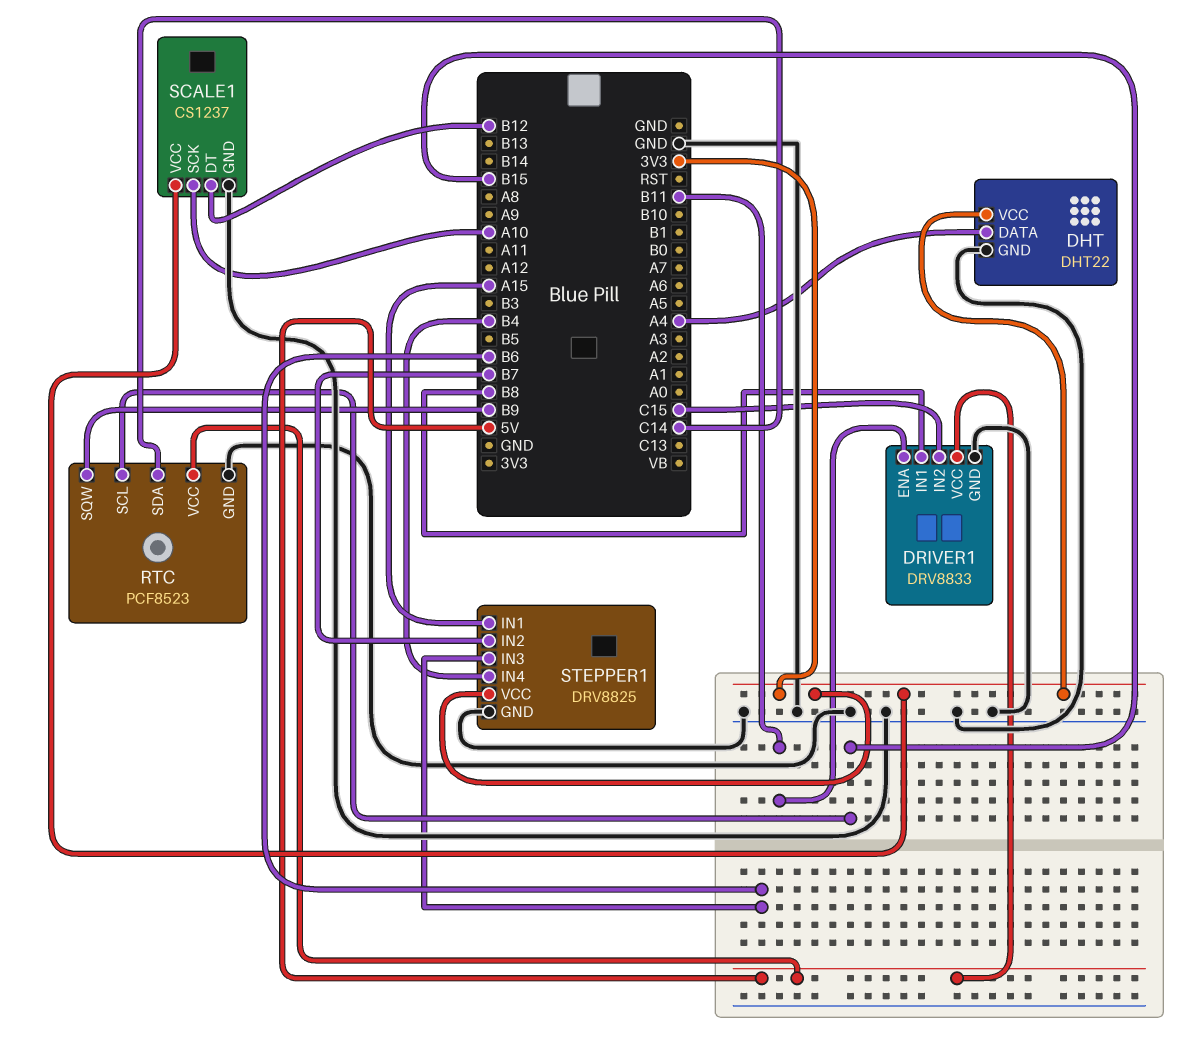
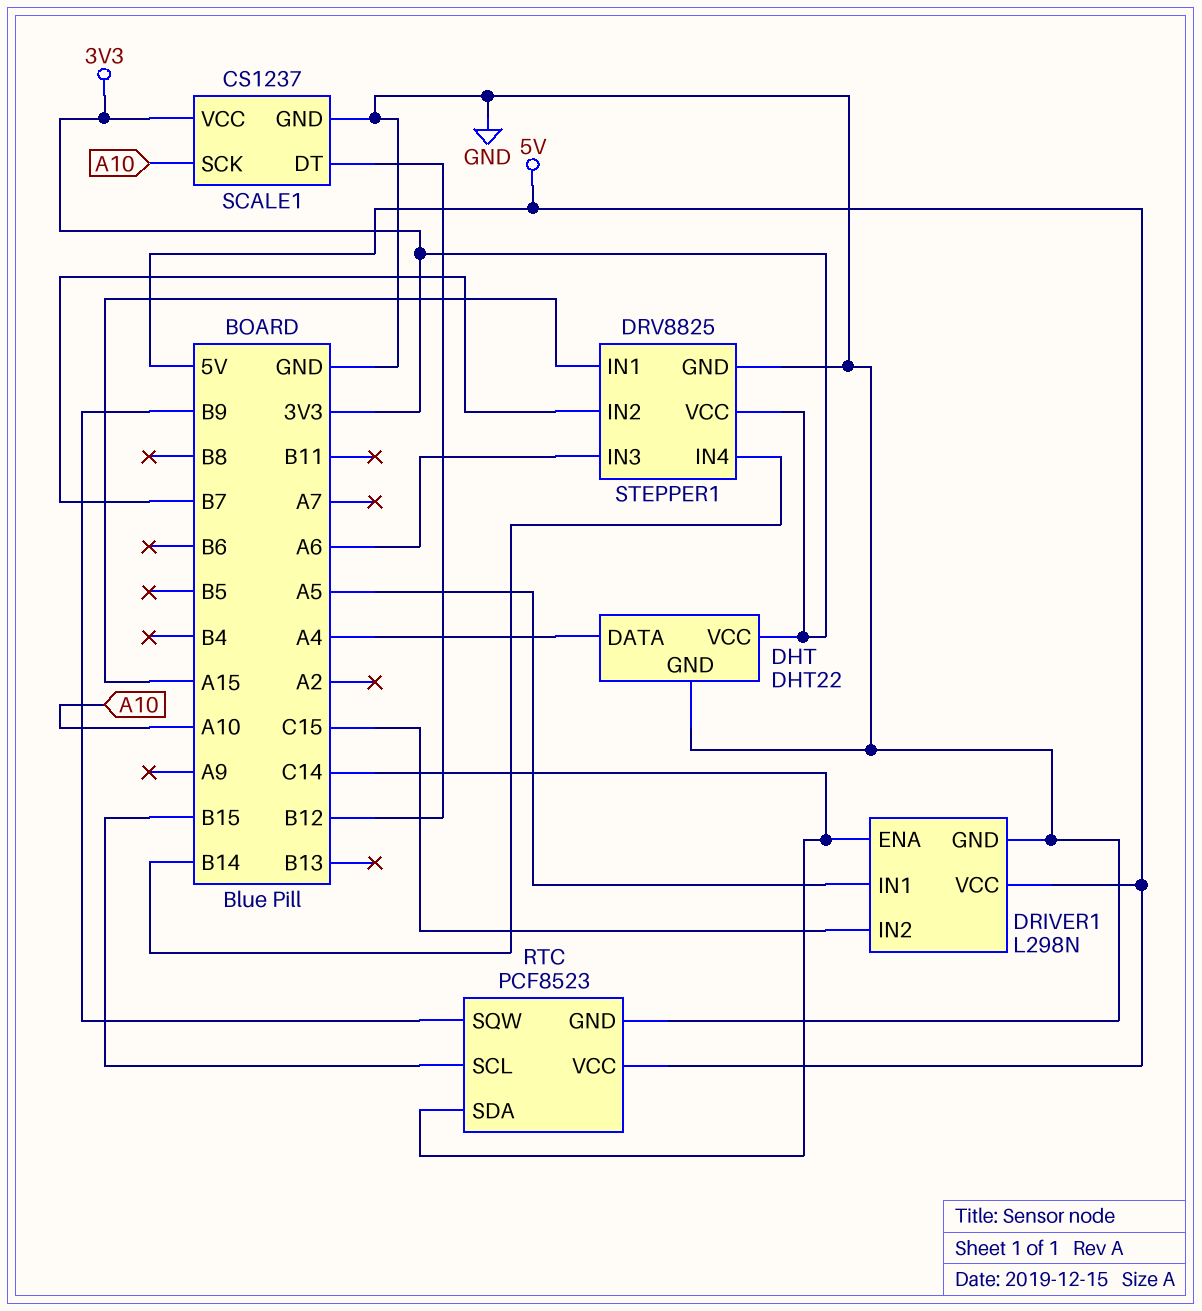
DRIVER1: DRV8833 -> L298N
DRIVER1 pin ENA: B11 -> C14
DRIVER1 pin IN1: B8 -> A5
STEPPER1 pin IN3: B6 -> A6
STEPPER1 pin IN4: B4 -> B14

